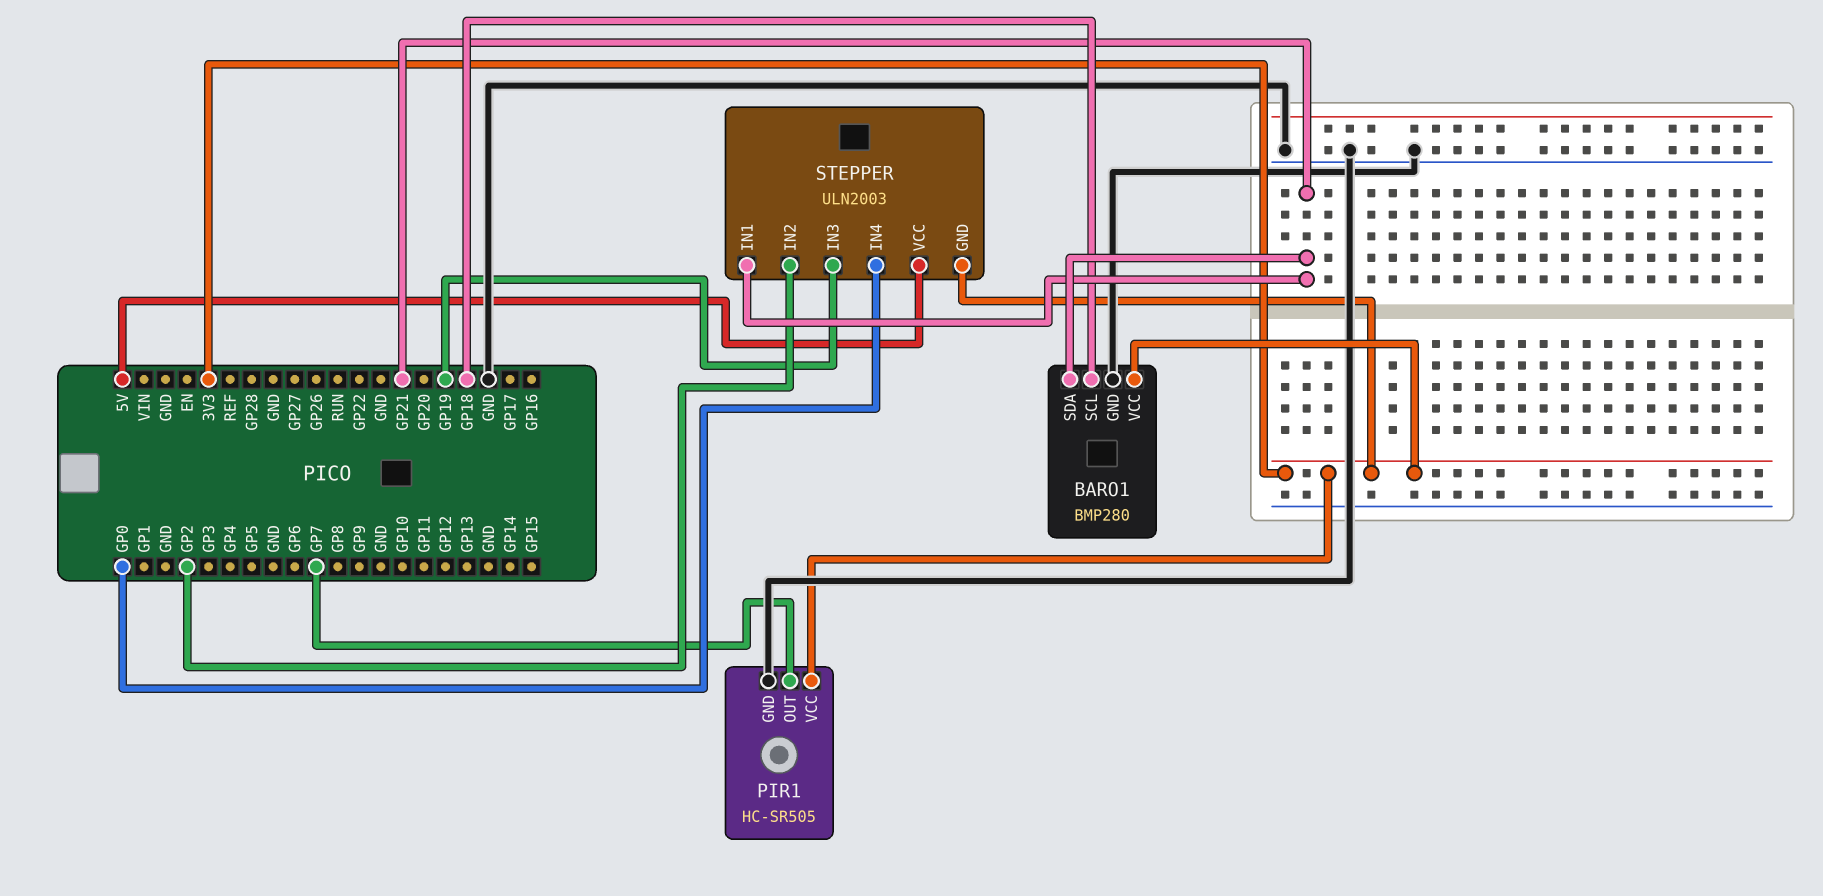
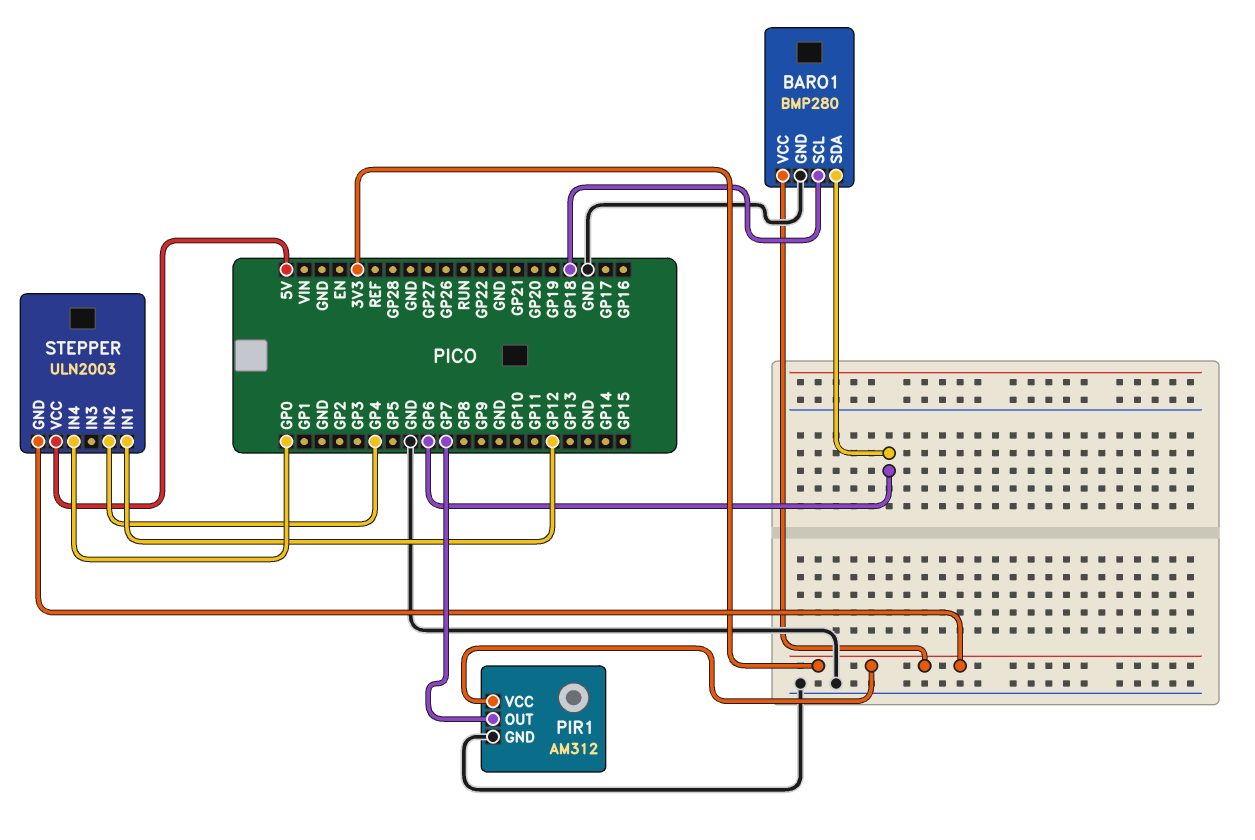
BARO1 pin SDA: GP21 -> GP6
PIR1: HC-SR505 -> AM312
STEPPER pin IN1: GP21 -> GP12
STEPPER pin IN2: GP2 -> GP4
STEPPER pin IN3: GP19 -> none

